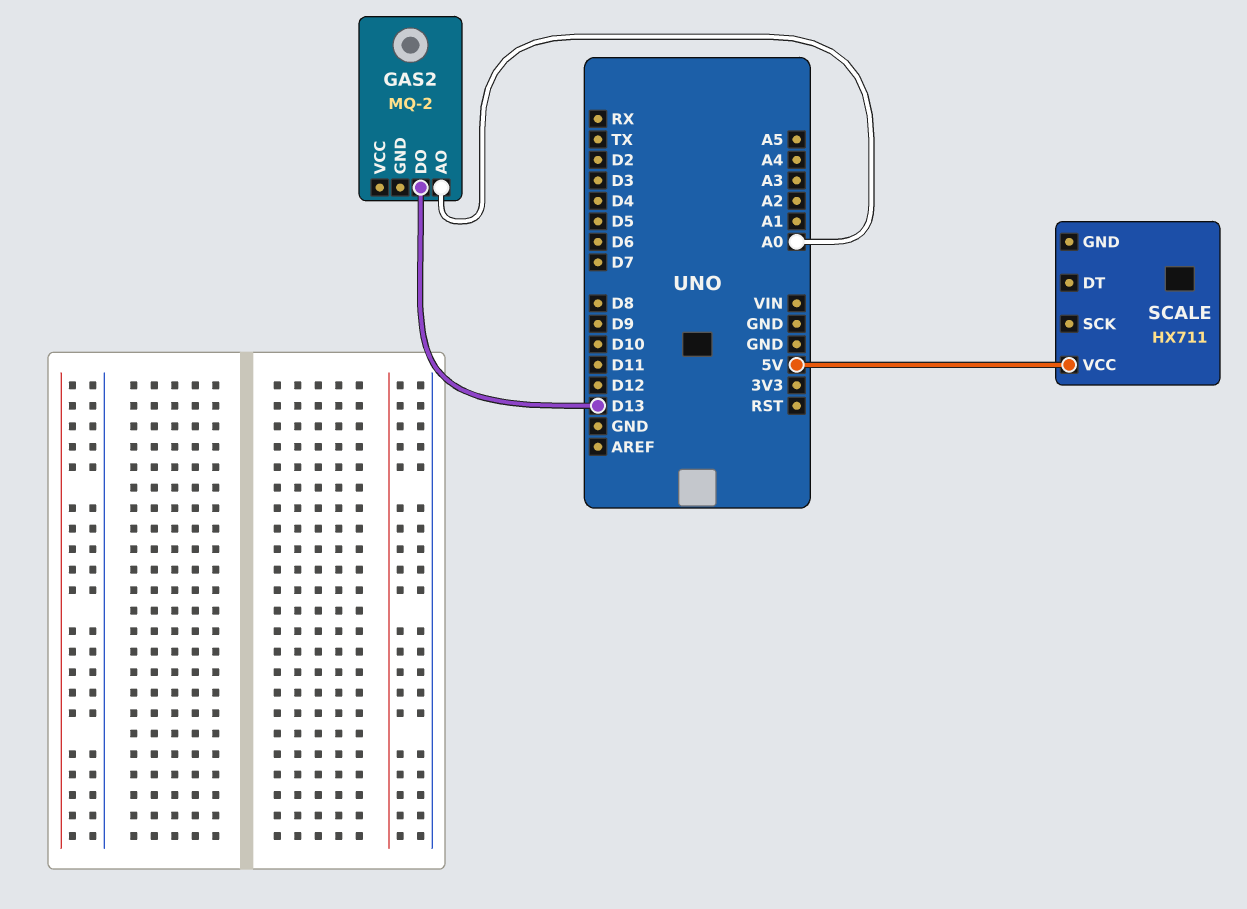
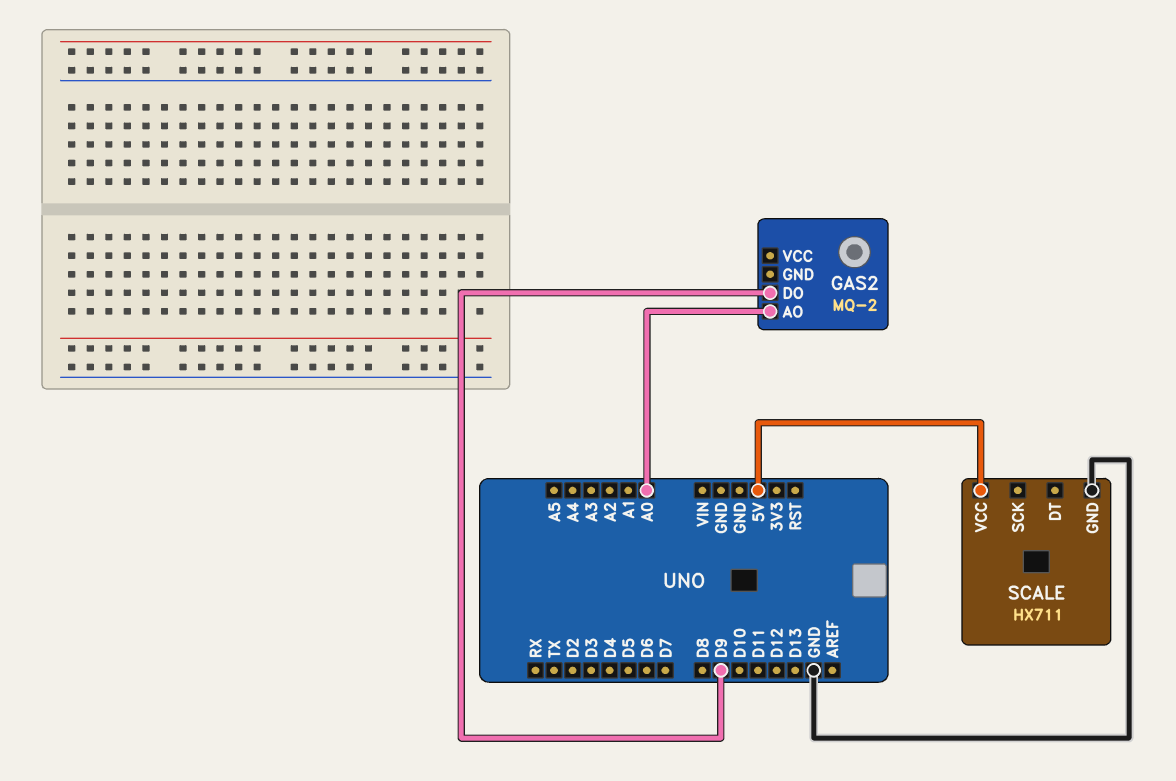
GAS2 pin DO: D13 -> D9
SCALE pin GND: none -> GND

